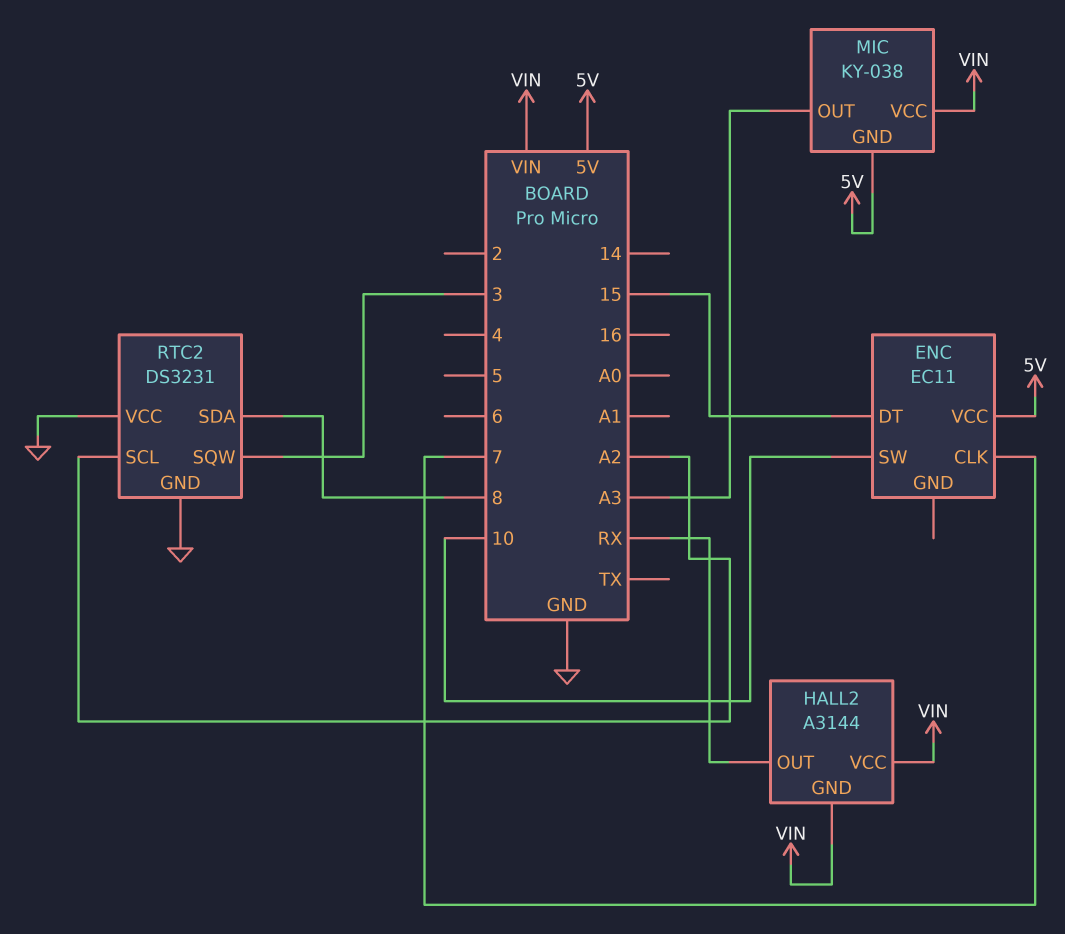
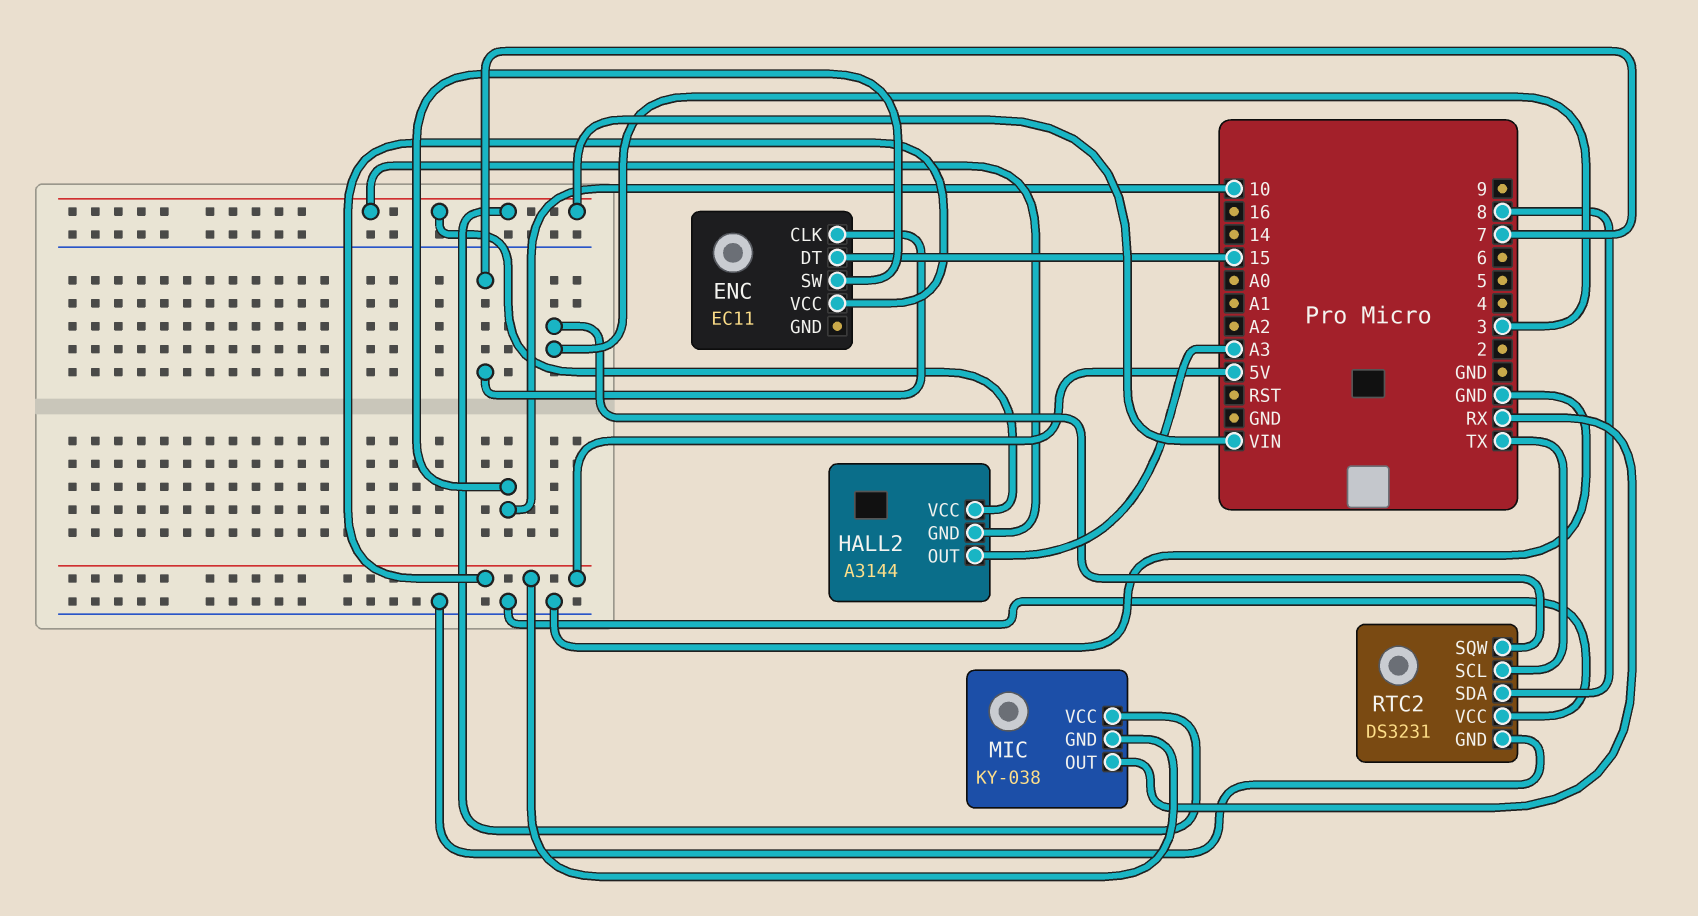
HALL2 pin OUT: RX -> A3
MIC pin OUT: A3 -> RX
RTC2 pin SCL: A2 -> TX

